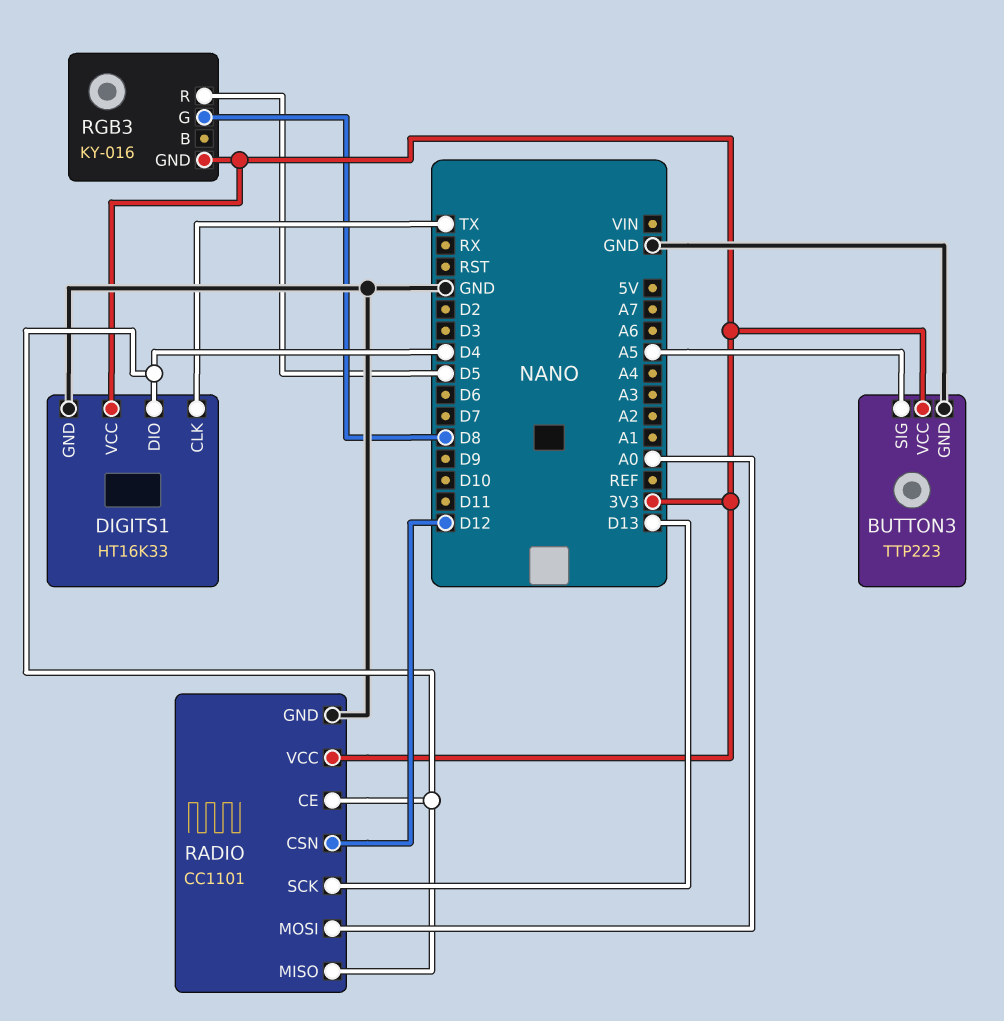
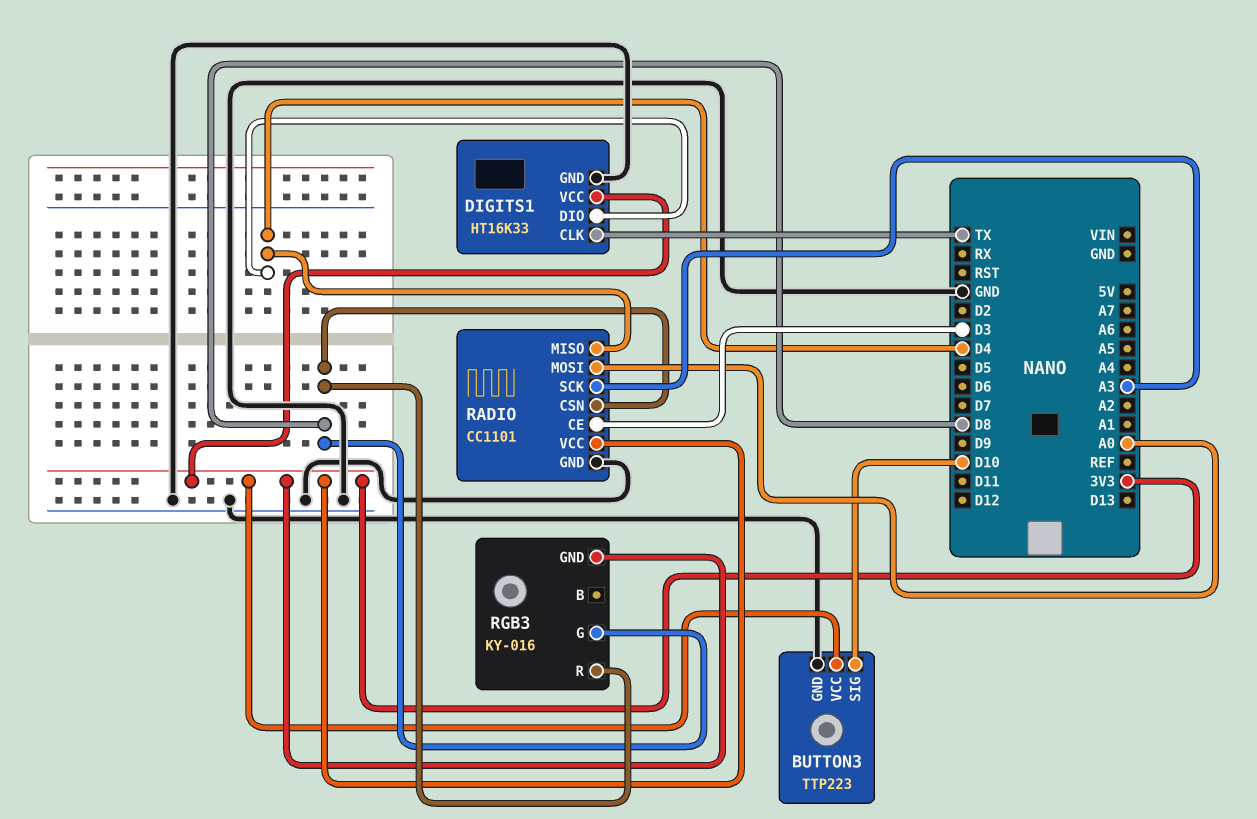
BUTTON3 pin SIG: A5 -> D10
RADIO pin CE: D4 -> D3
RADIO pin CSN: D12 -> D8
RADIO pin SCK: D13 -> A3
RGB3 pin R: D5 -> D8

